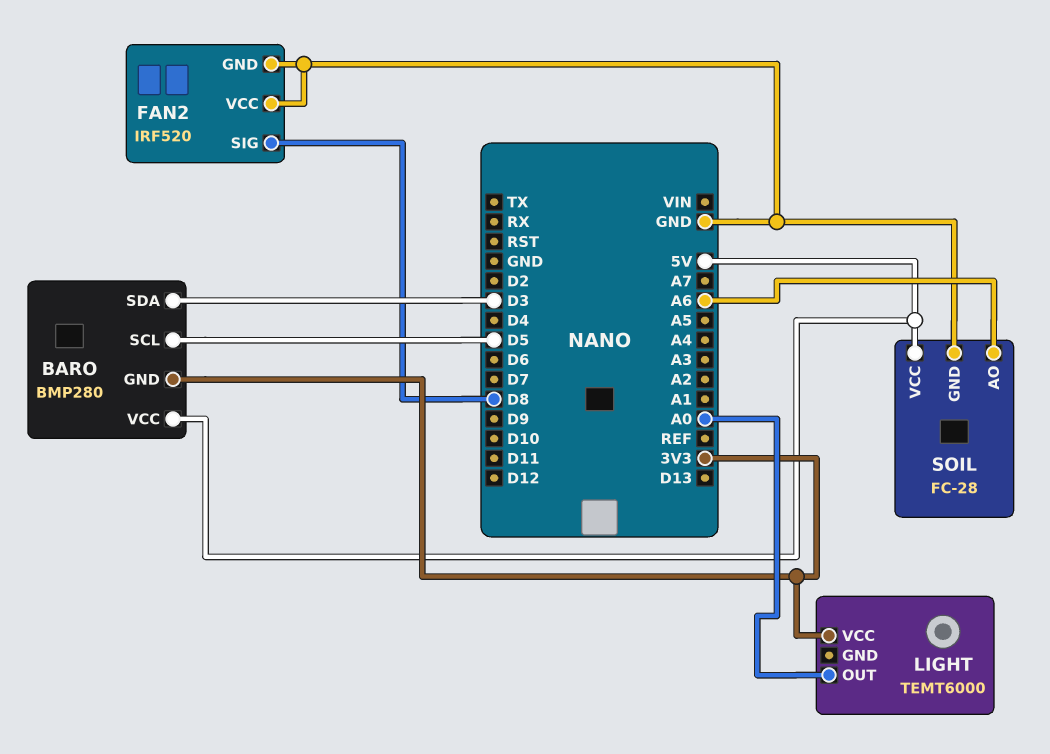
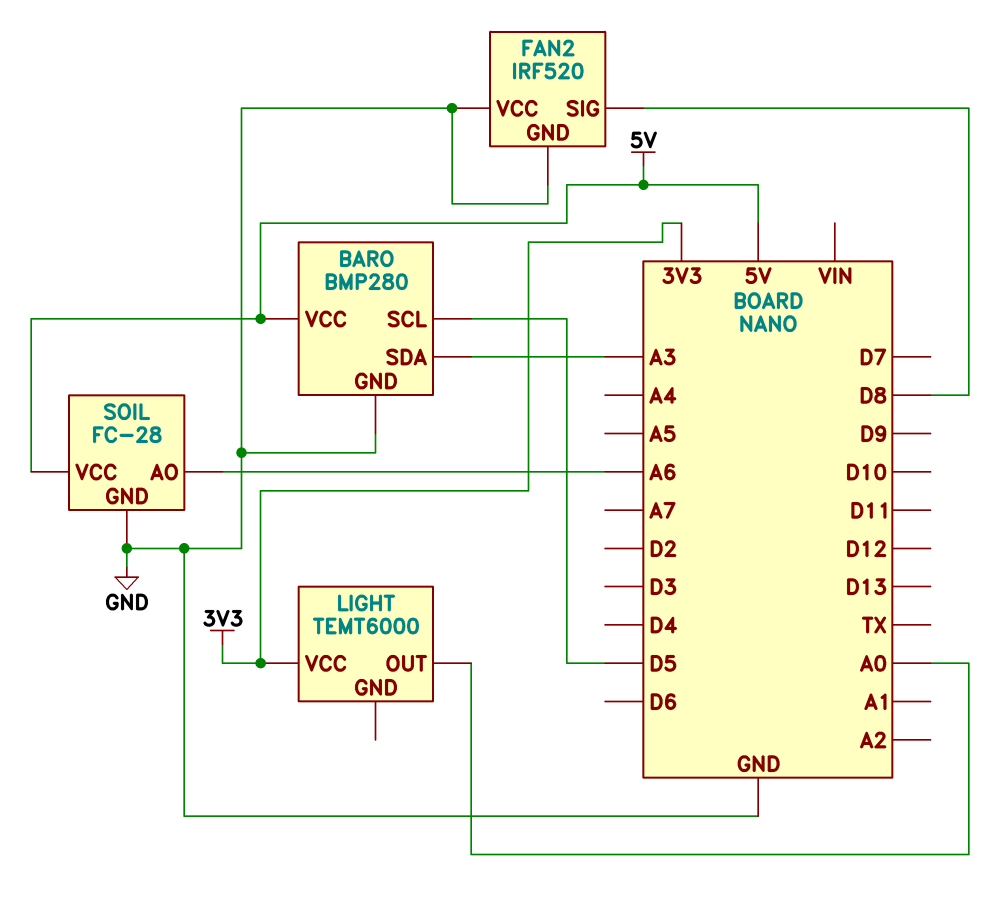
BARO pin GND: 3V3 -> GND
BARO pin SDA: D3 -> A3

